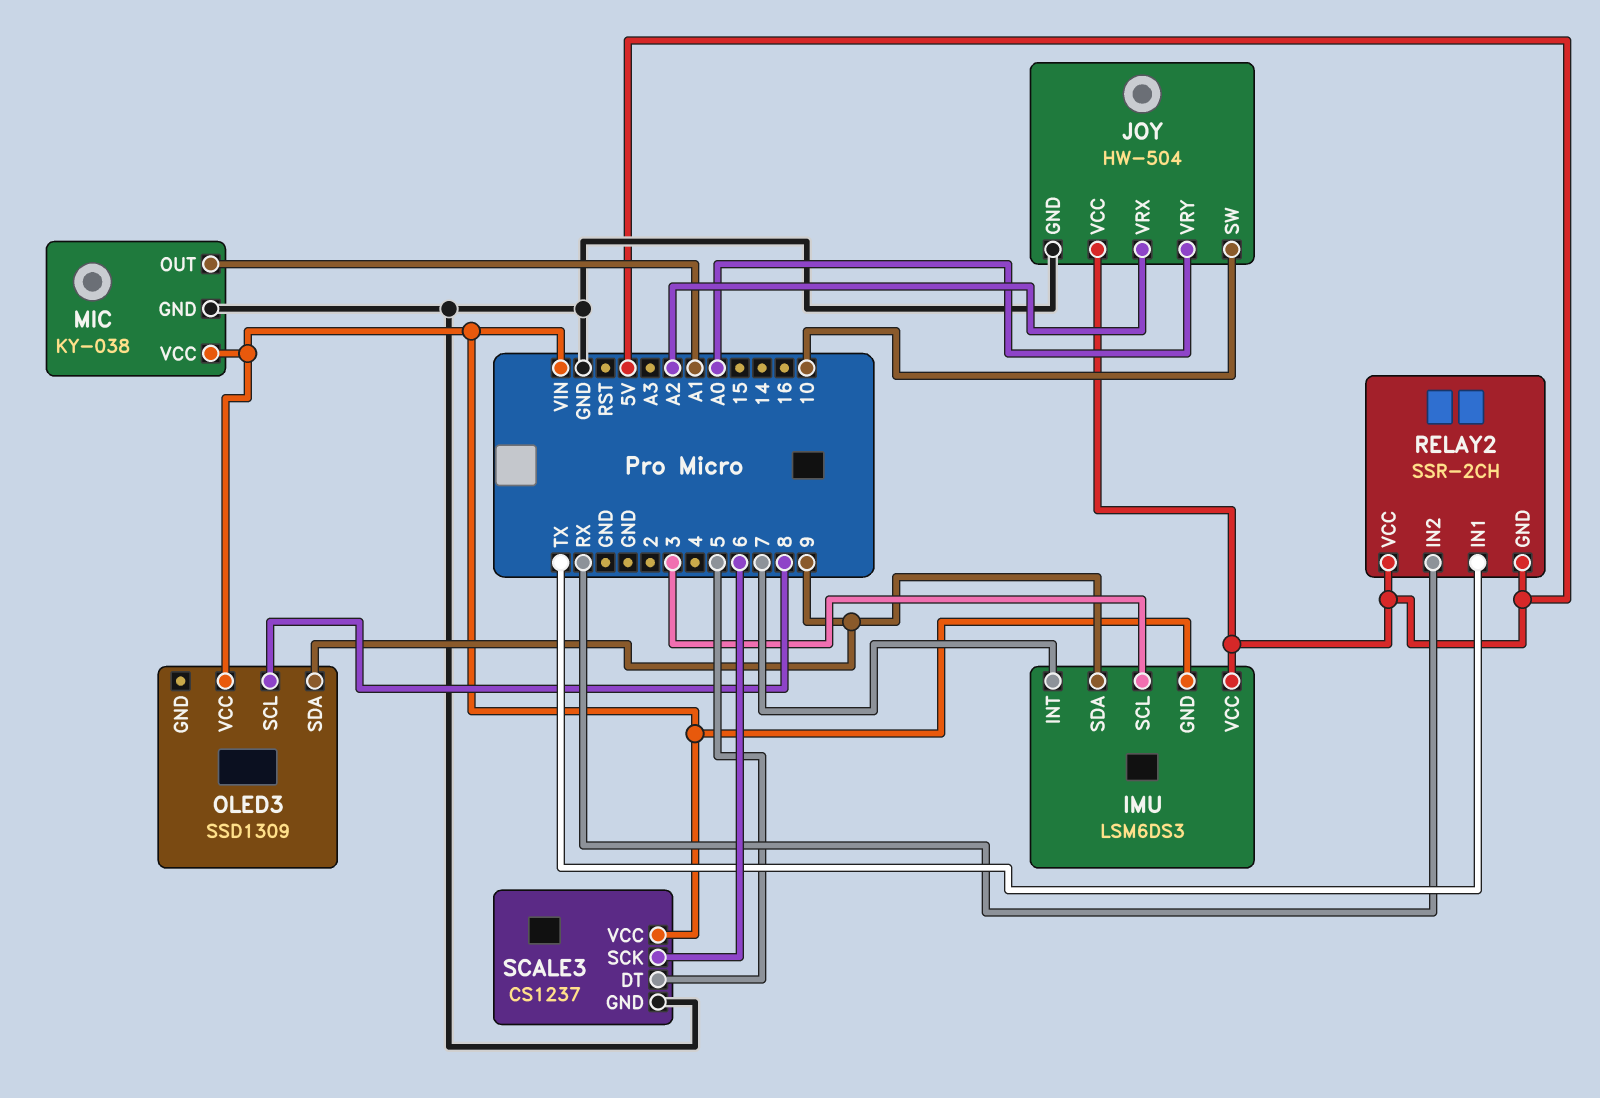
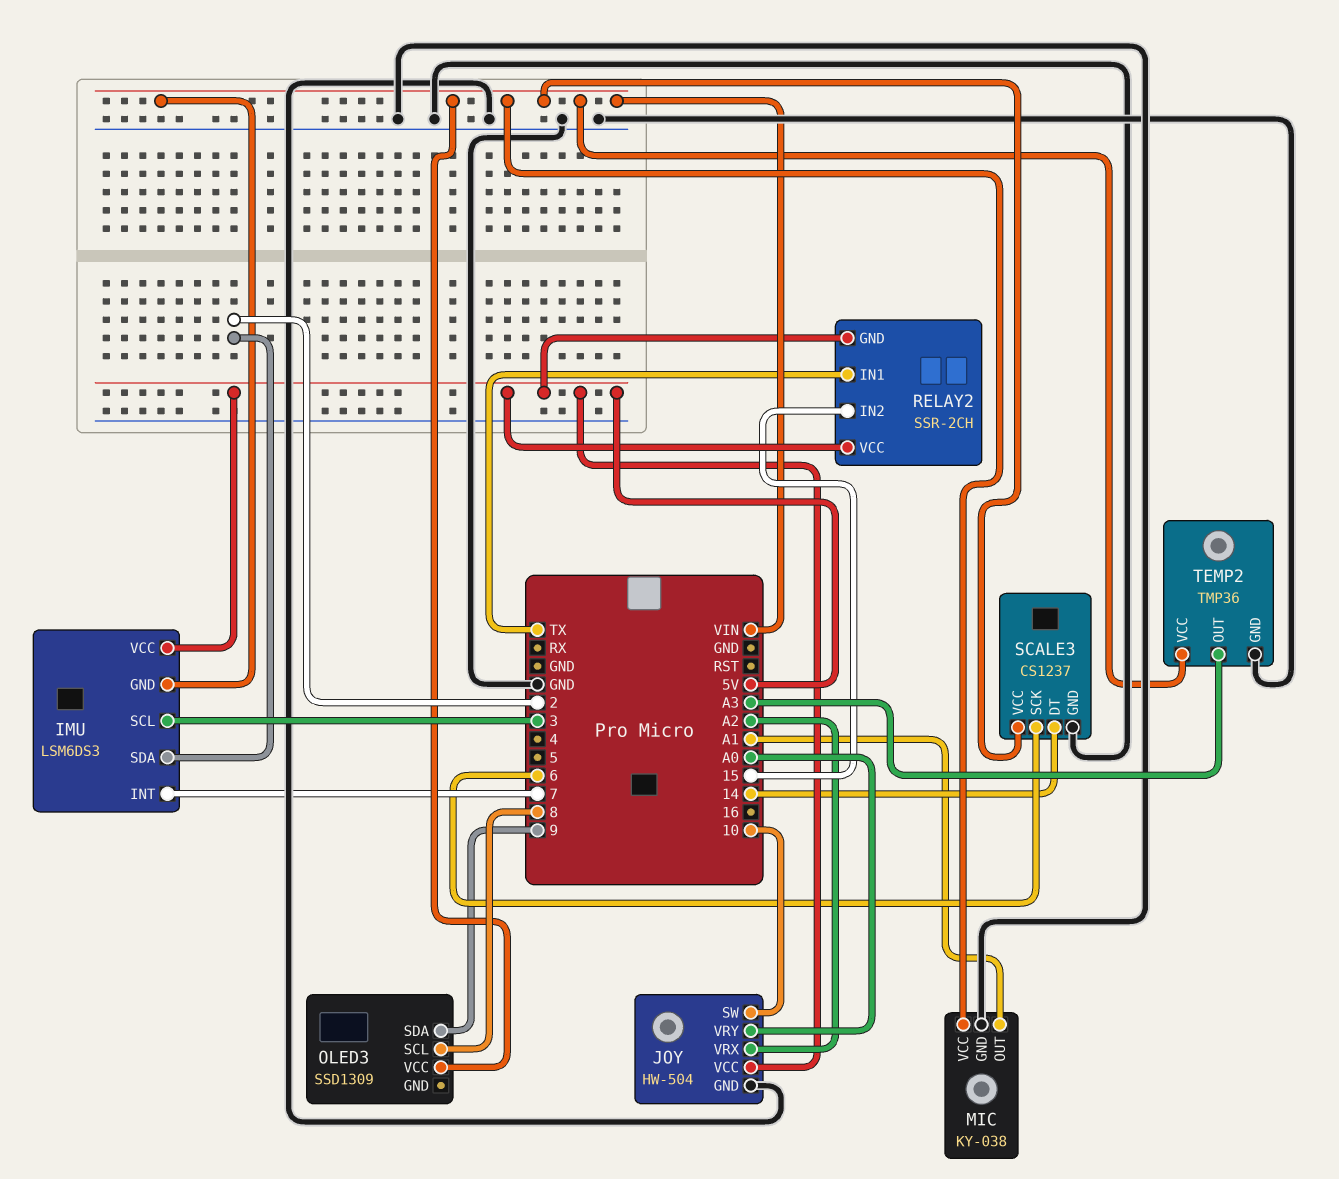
IMU pin SDA: 9 -> 2
RELAY2 pin IN2: RX -> 15
SCALE3 pin DT: 5 -> 14
TEMP2: none -> TMP36
TEMP2 pin GND: none -> GND
TEMP2 pin OUT: none -> A3
TEMP2 pin VCC: none -> VIN

